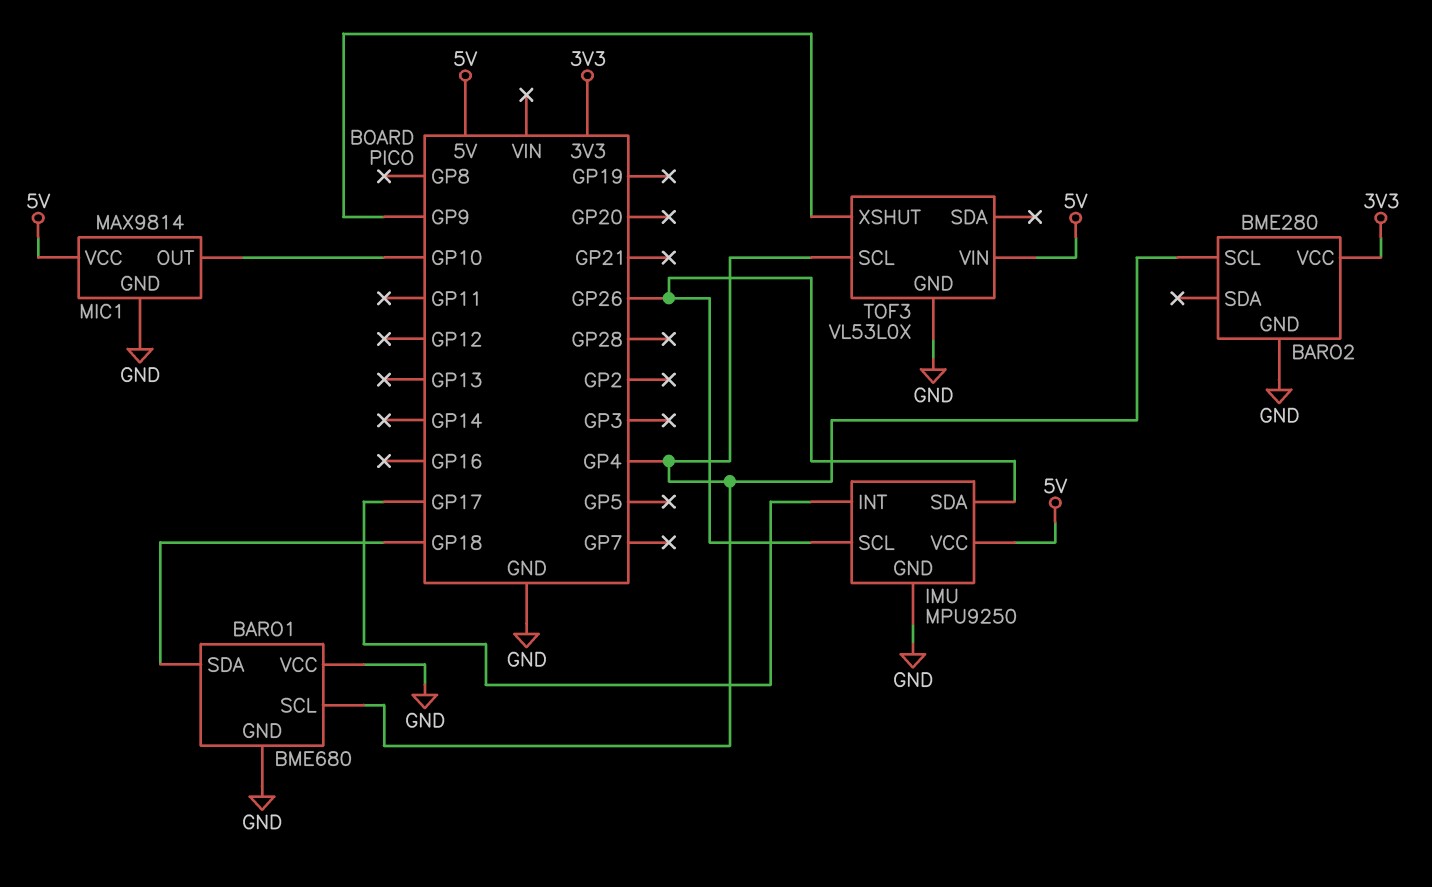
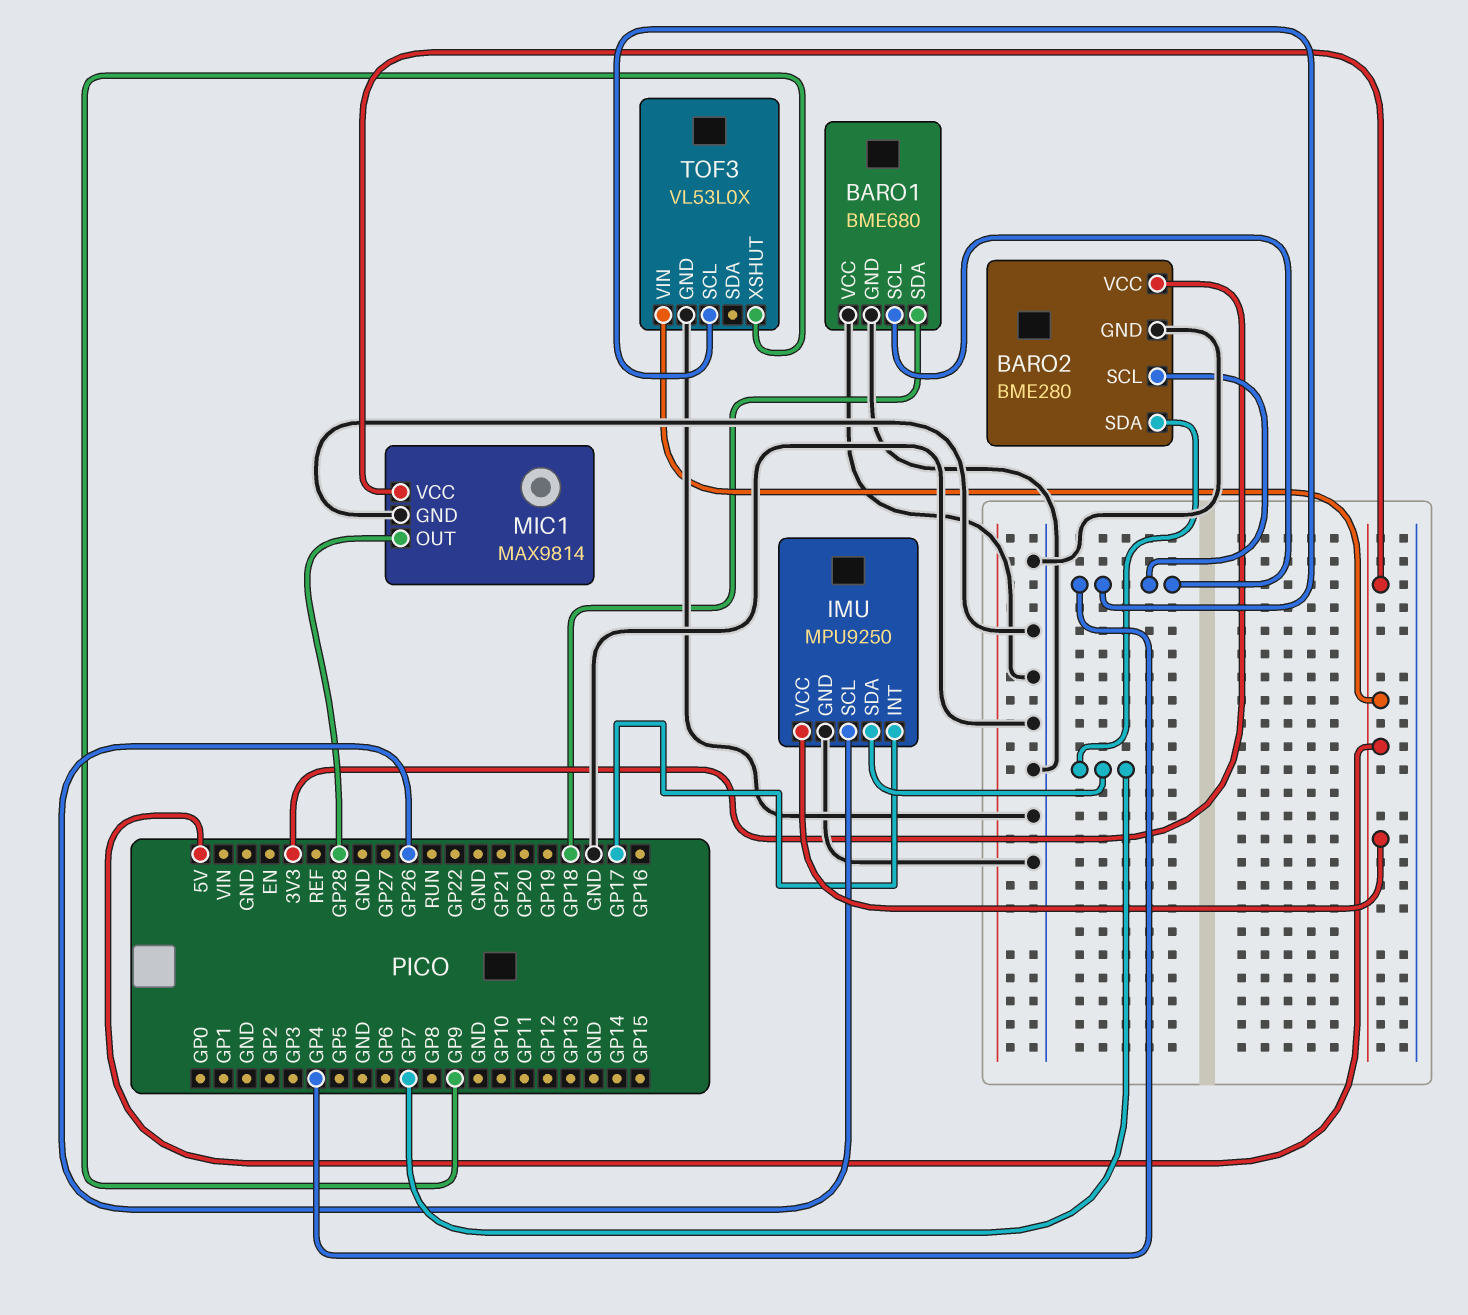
BARO2 pin SDA: none -> GP7
IMU pin SDA: GP26 -> GP7
MIC1 pin OUT: GP10 -> GP28

